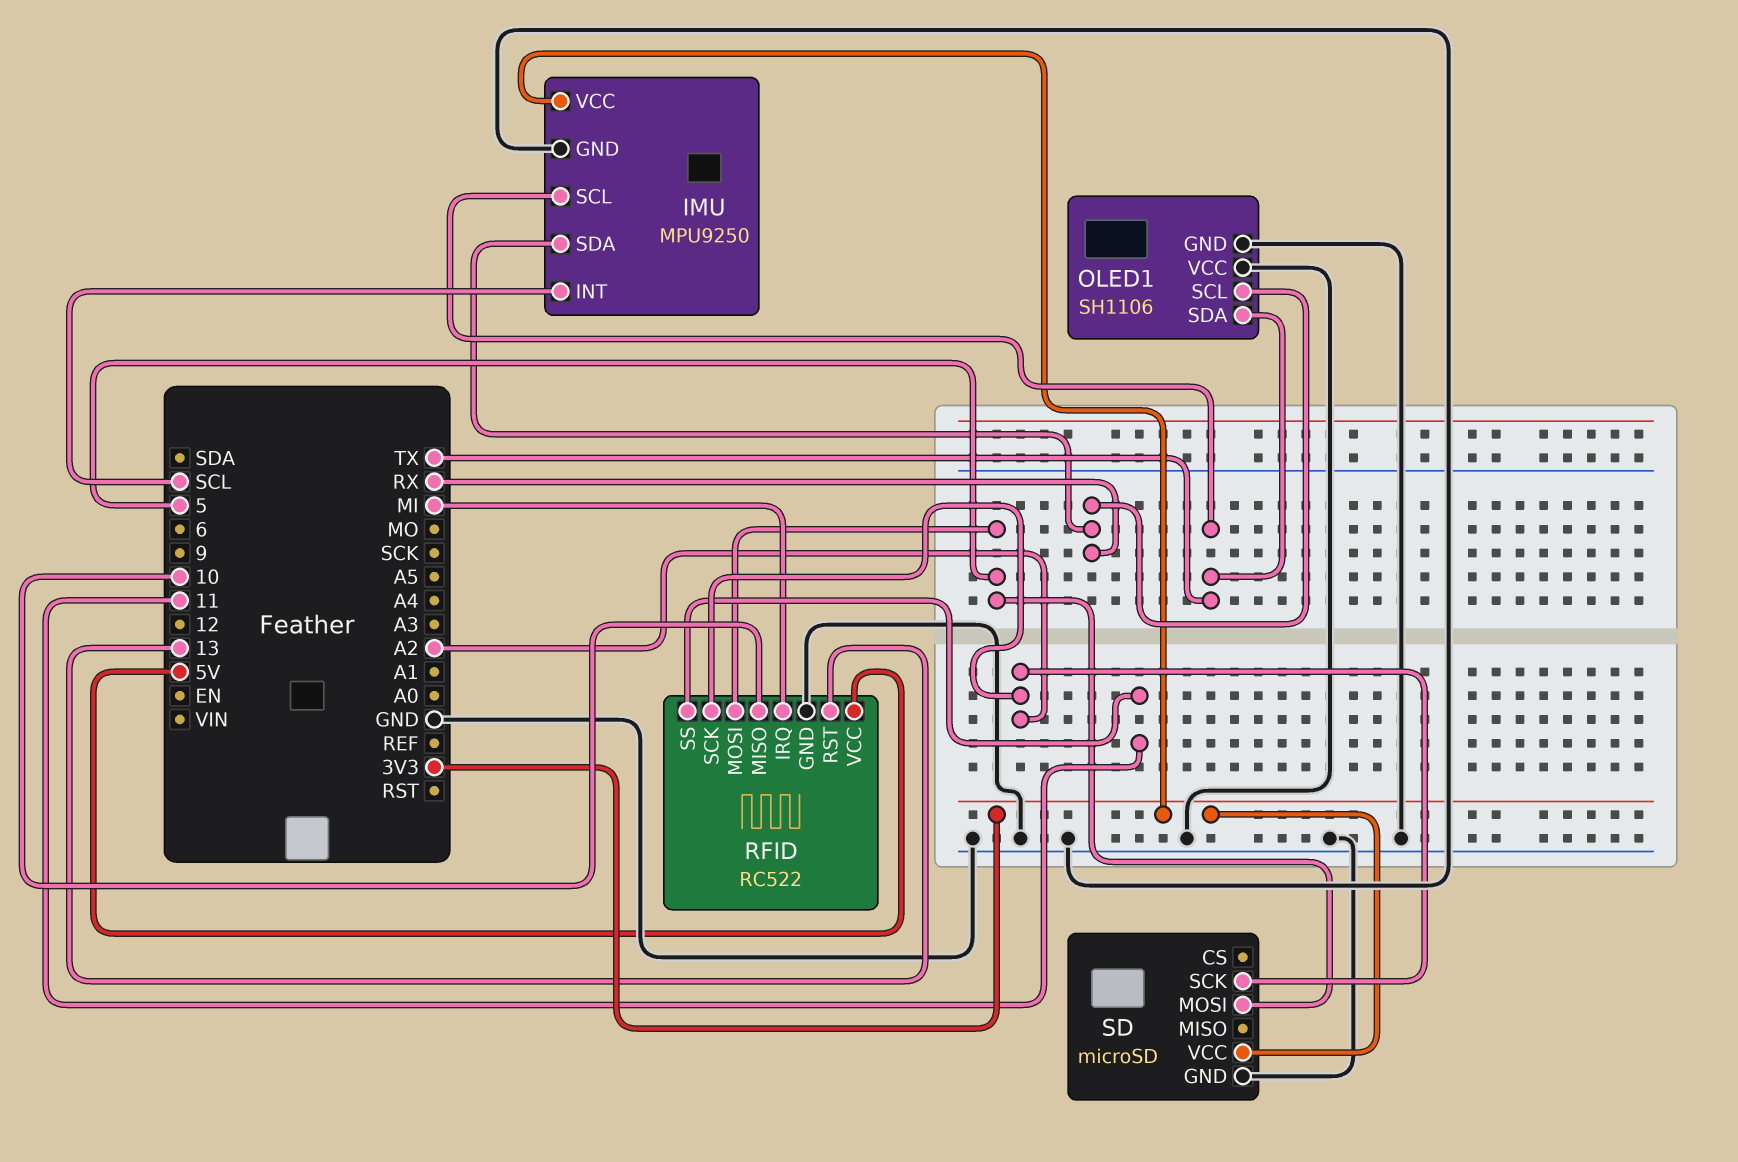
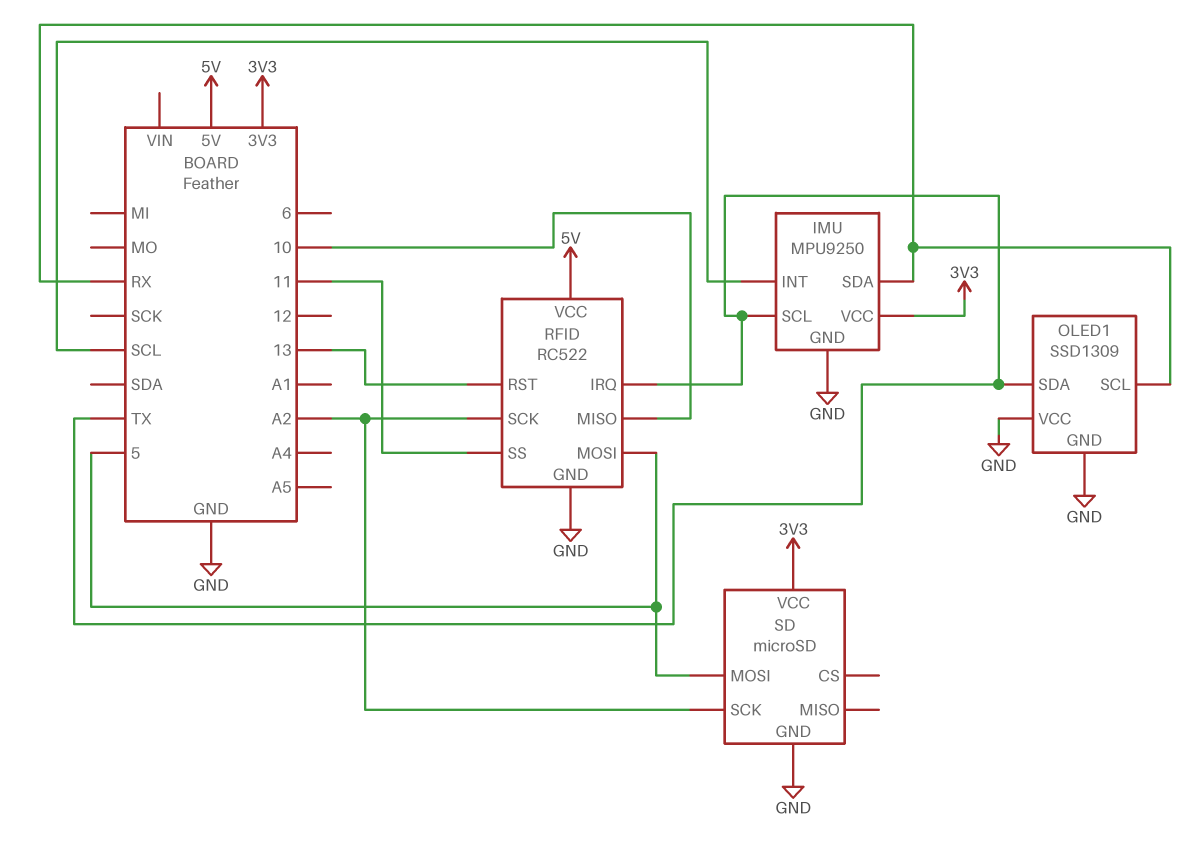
OLED1: SH1106 -> SSD1309
RFID pin IRQ: MI -> TX

